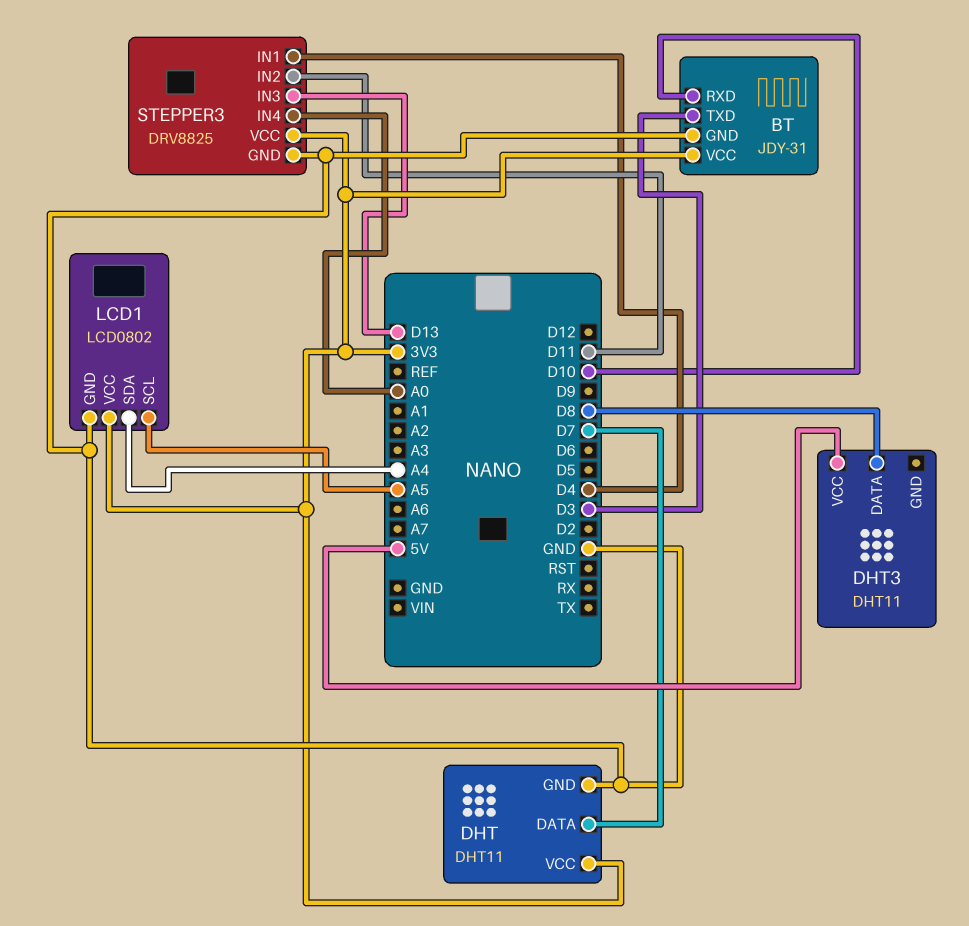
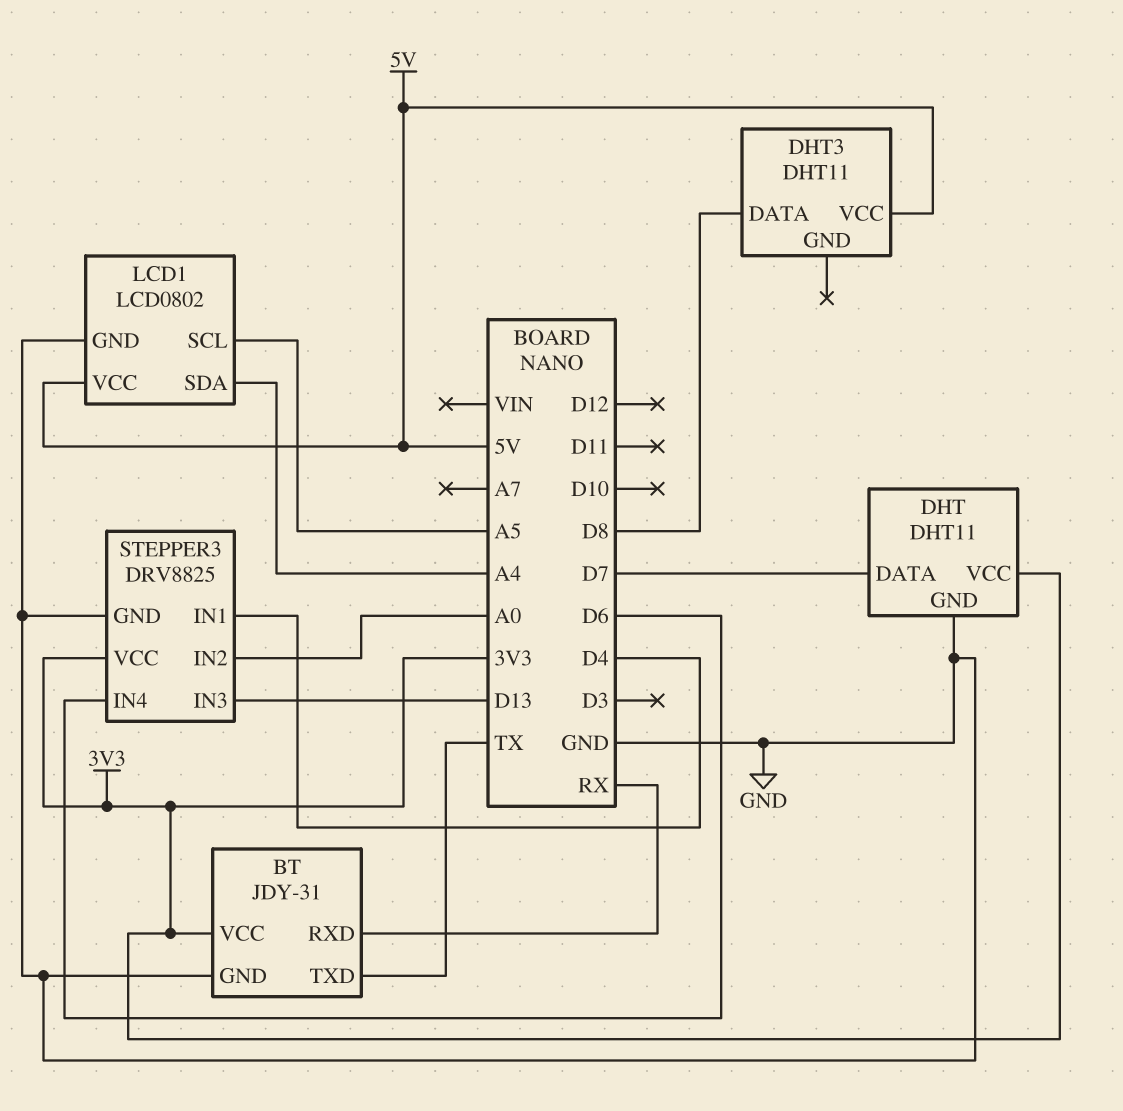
BT pin RXD: D10 -> RX
BT pin TXD: D3 -> TX
LCD1 pin VCC: 3V3 -> 5V
STEPPER3 pin IN2: D11 -> A0
STEPPER3 pin IN4: A0 -> D6

